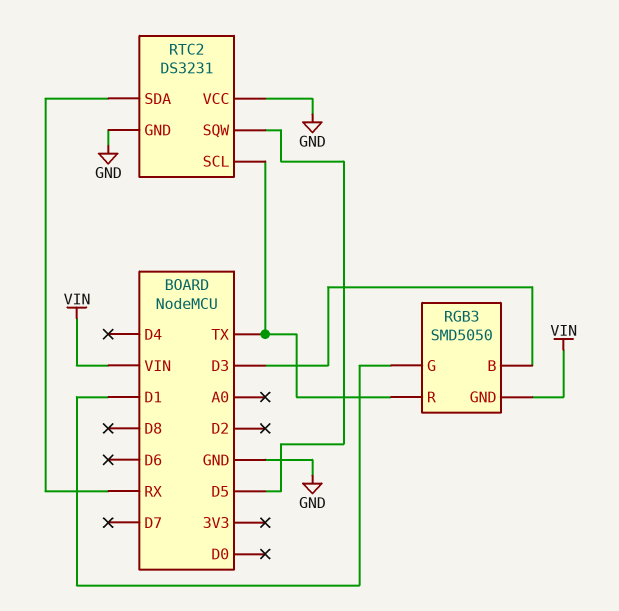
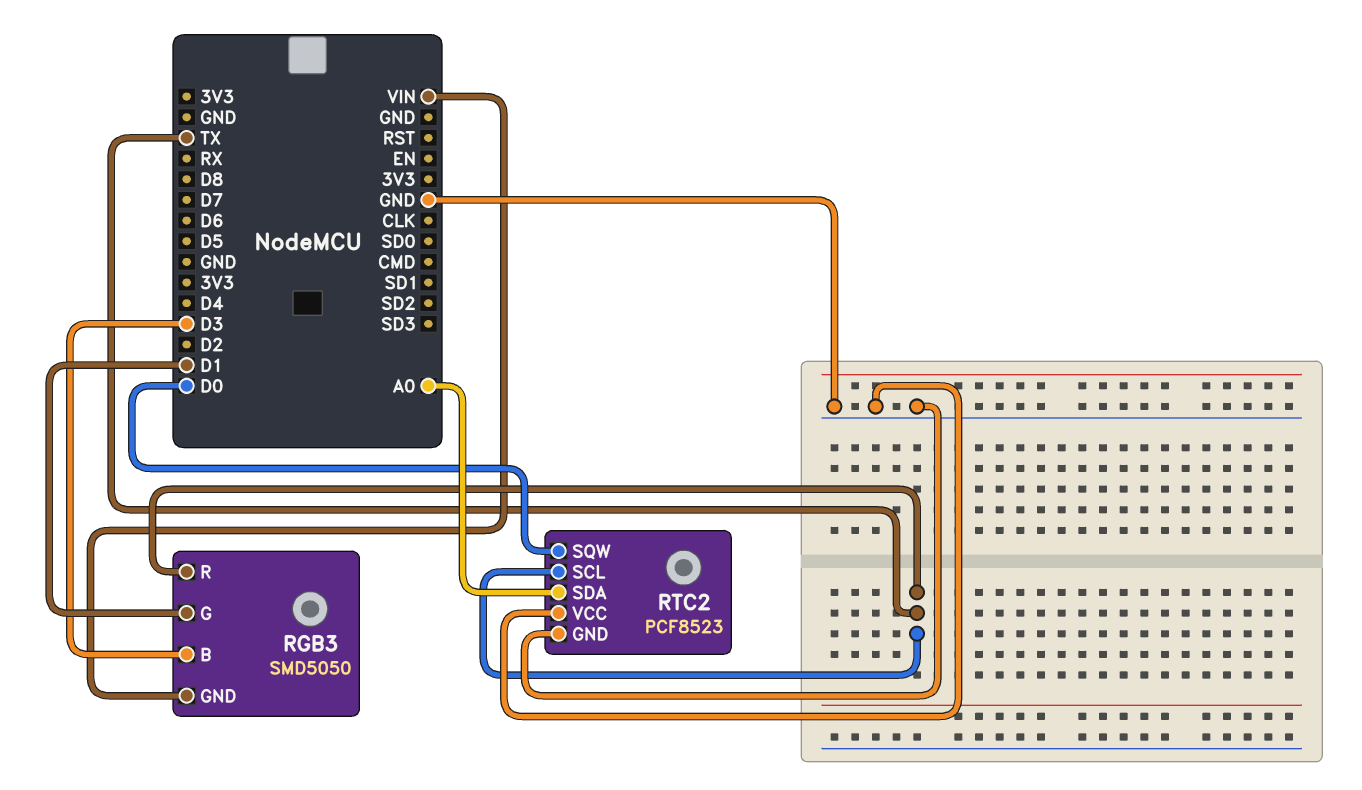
RTC2: DS3231 -> PCF8523
RTC2 pin SDA: RX -> A0
RTC2 pin SQW: D5 -> D0

